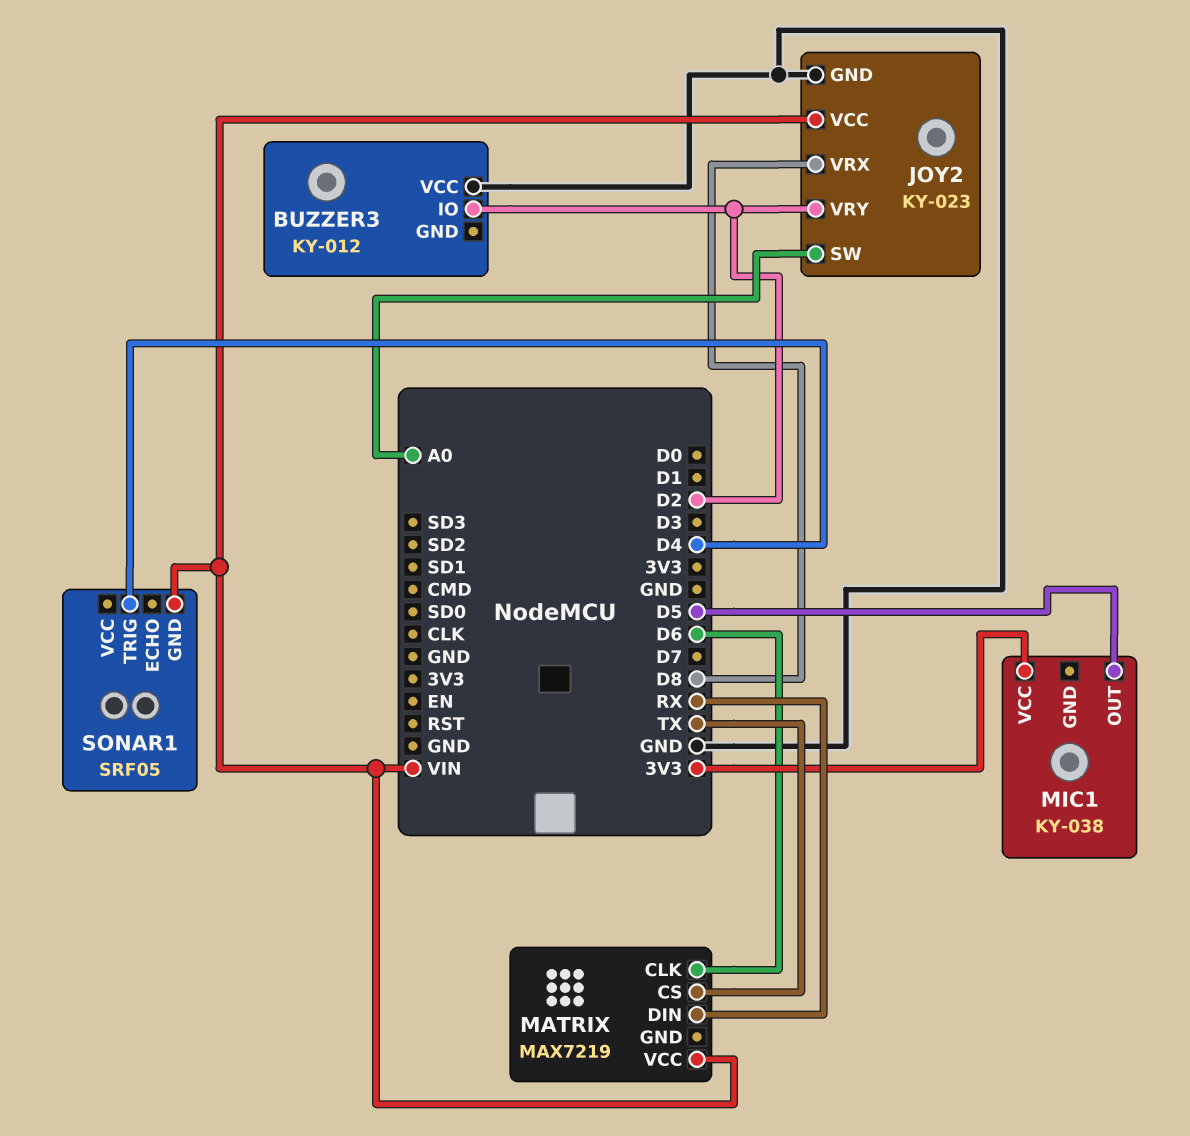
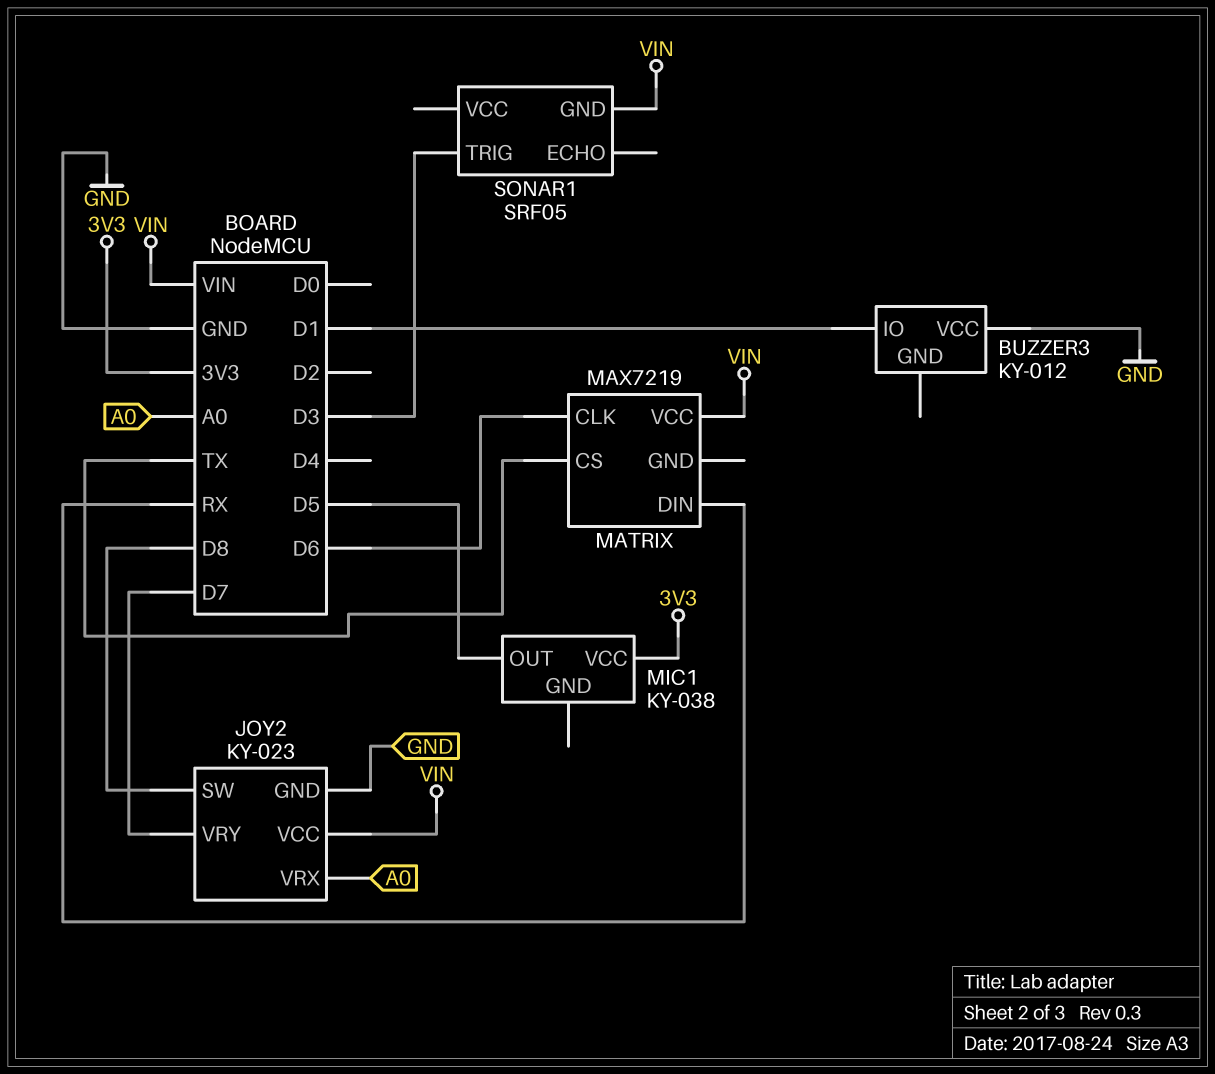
BUZZER3 pin IO: D2 -> D1
JOY2 pin SW: A0 -> D8
JOY2 pin VRX: D8 -> A0
JOY2 pin VRY: D2 -> D7
SONAR1 pin TRIG: D4 -> D3

